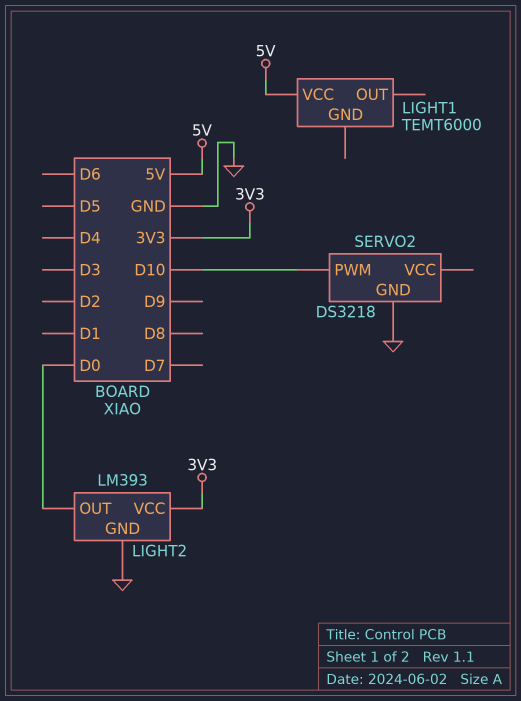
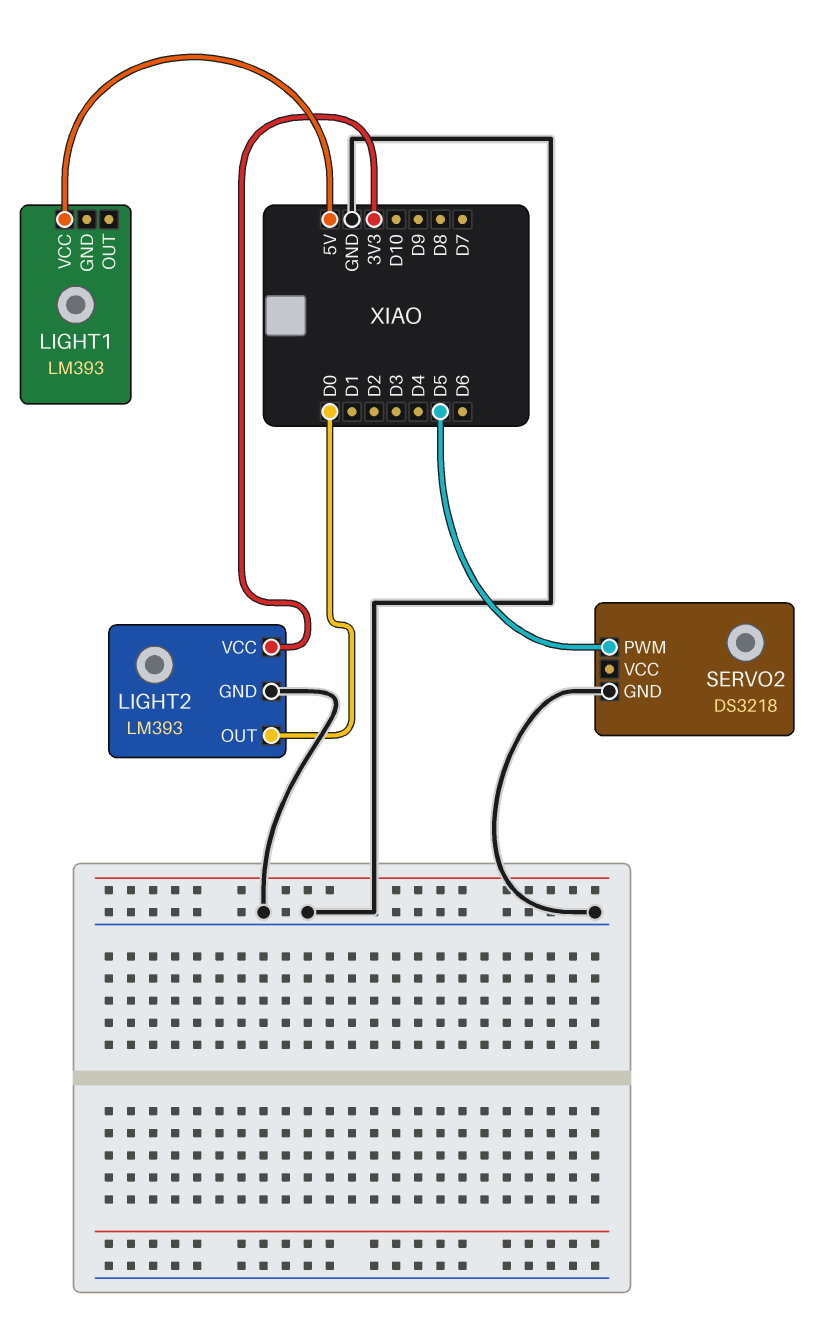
LIGHT1: TEMT6000 -> LM393
SERVO2 pin PWM: D10 -> D5

